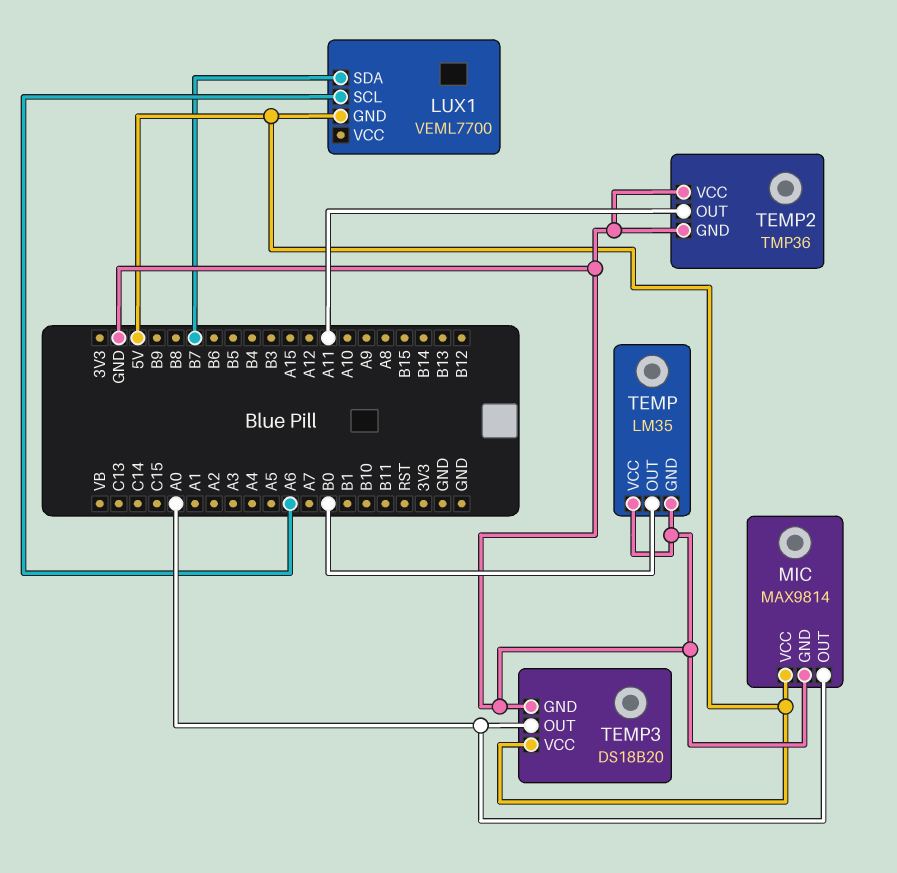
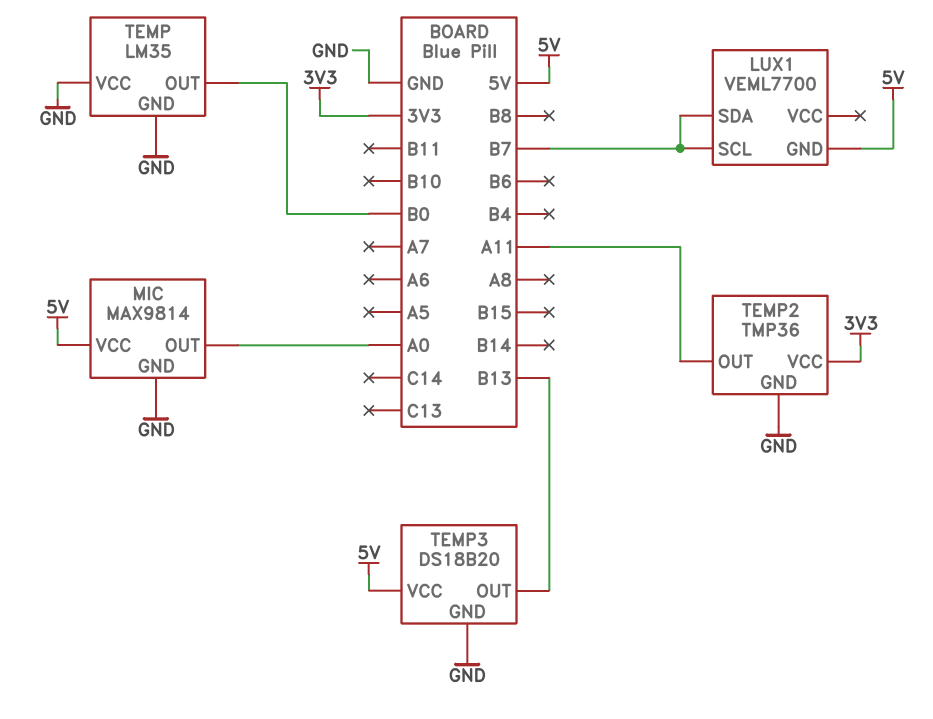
LUX1 pin SCL: A6 -> B7
TEMP2 pin VCC: GND -> 3V3
TEMP3 pin OUT: A0 -> B13

